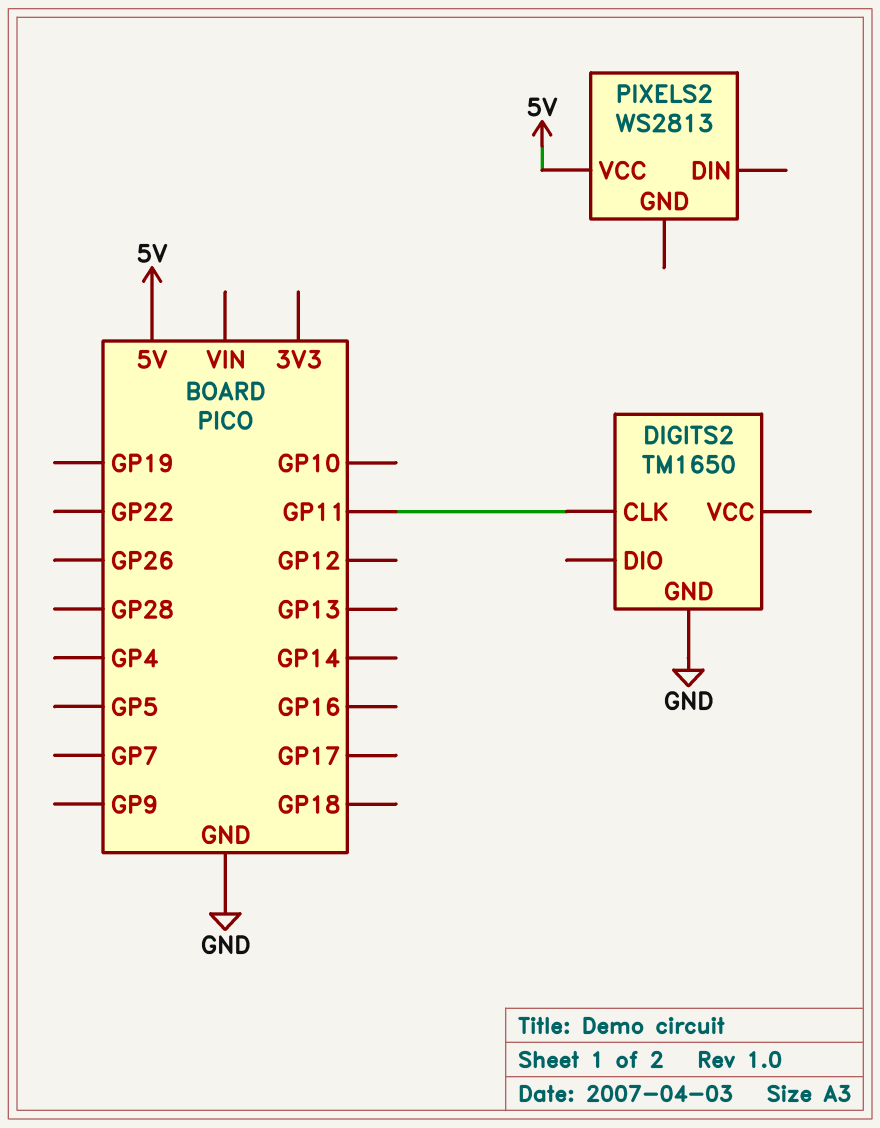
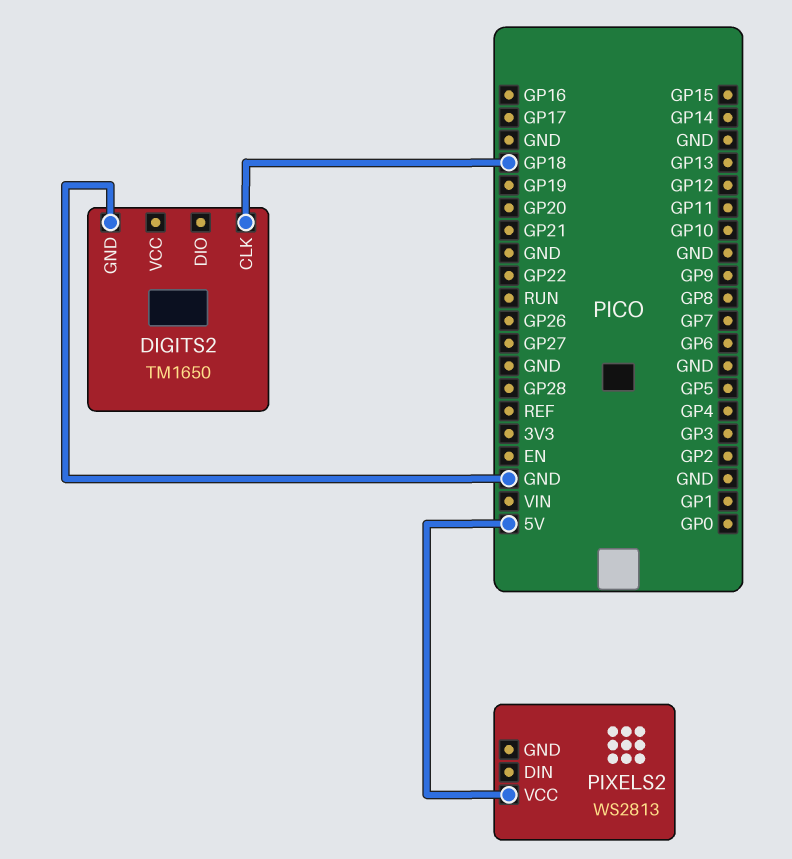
DIGITS2 pin CLK: GP11 -> GP18

